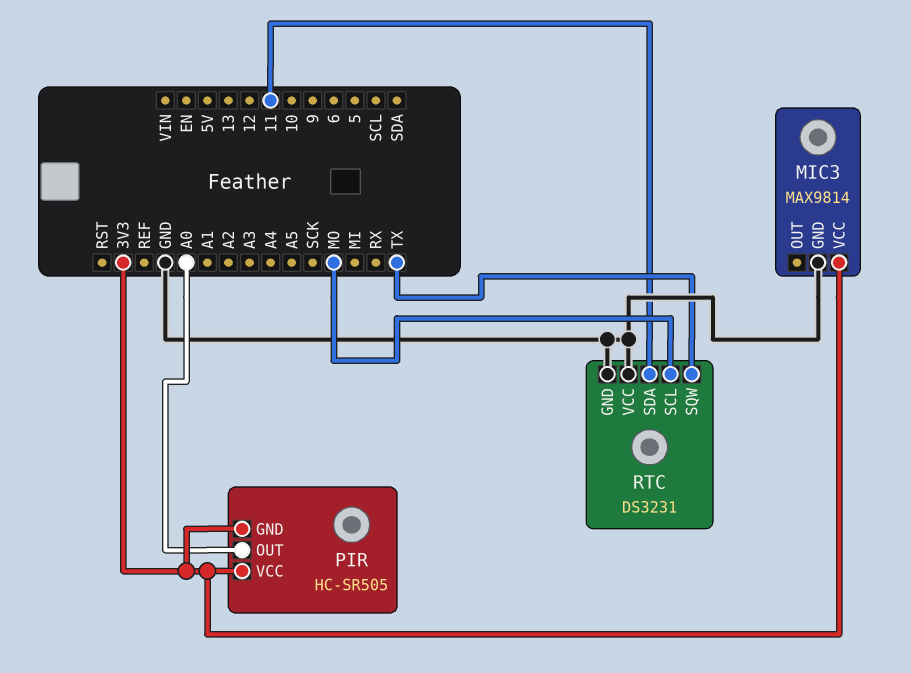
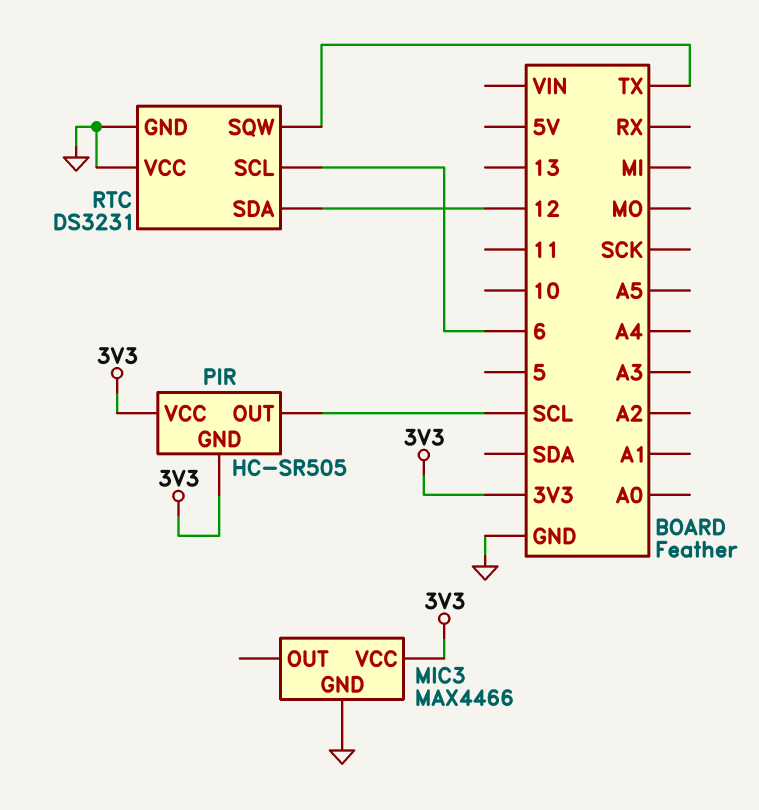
MIC3: MAX9814 -> MAX4466
PIR pin OUT: A0 -> SCL
RTC pin SCL: MO -> 6
RTC pin SDA: 11 -> 12

